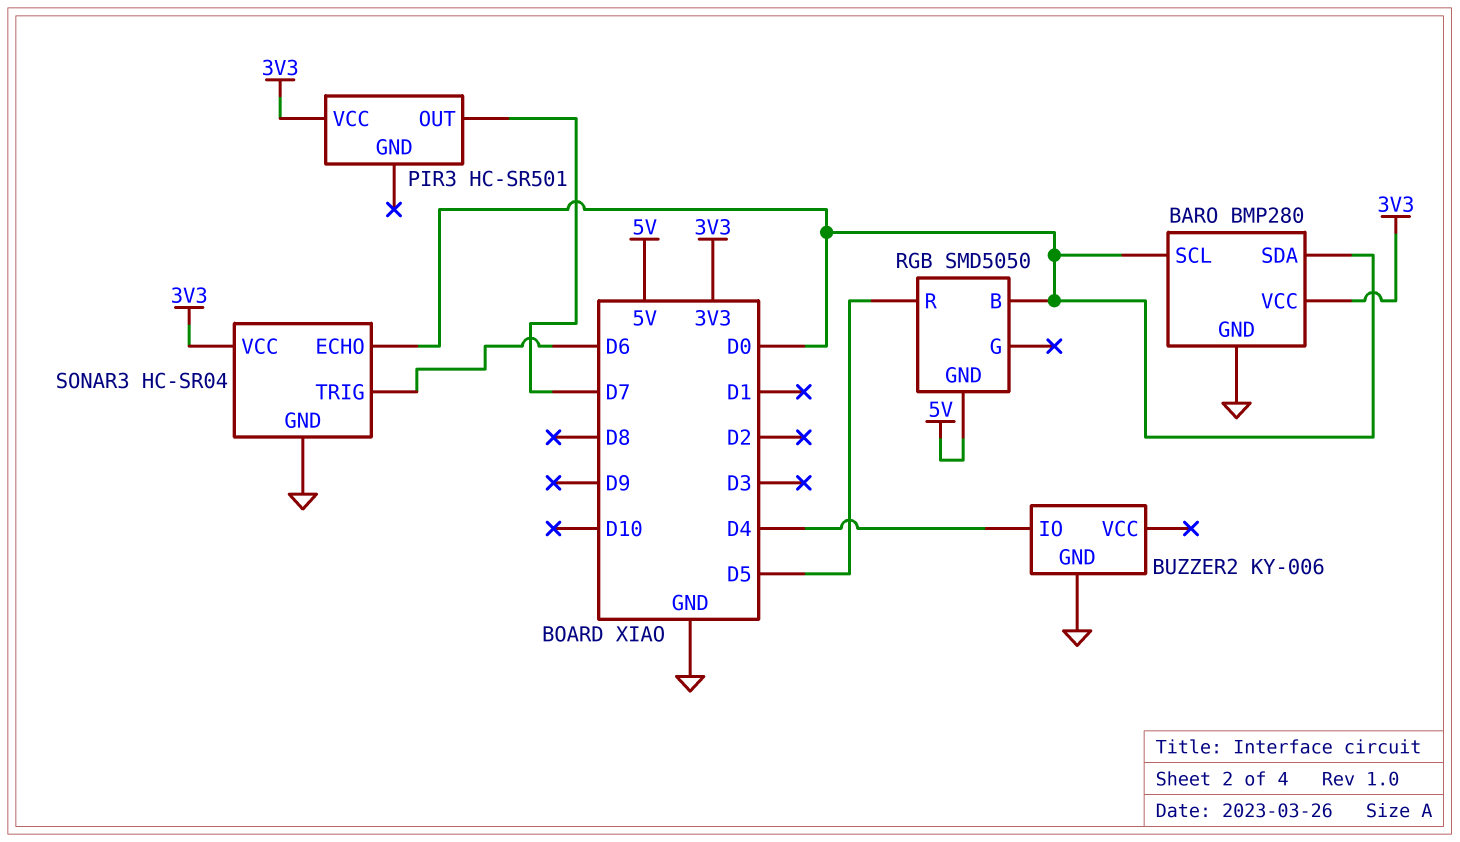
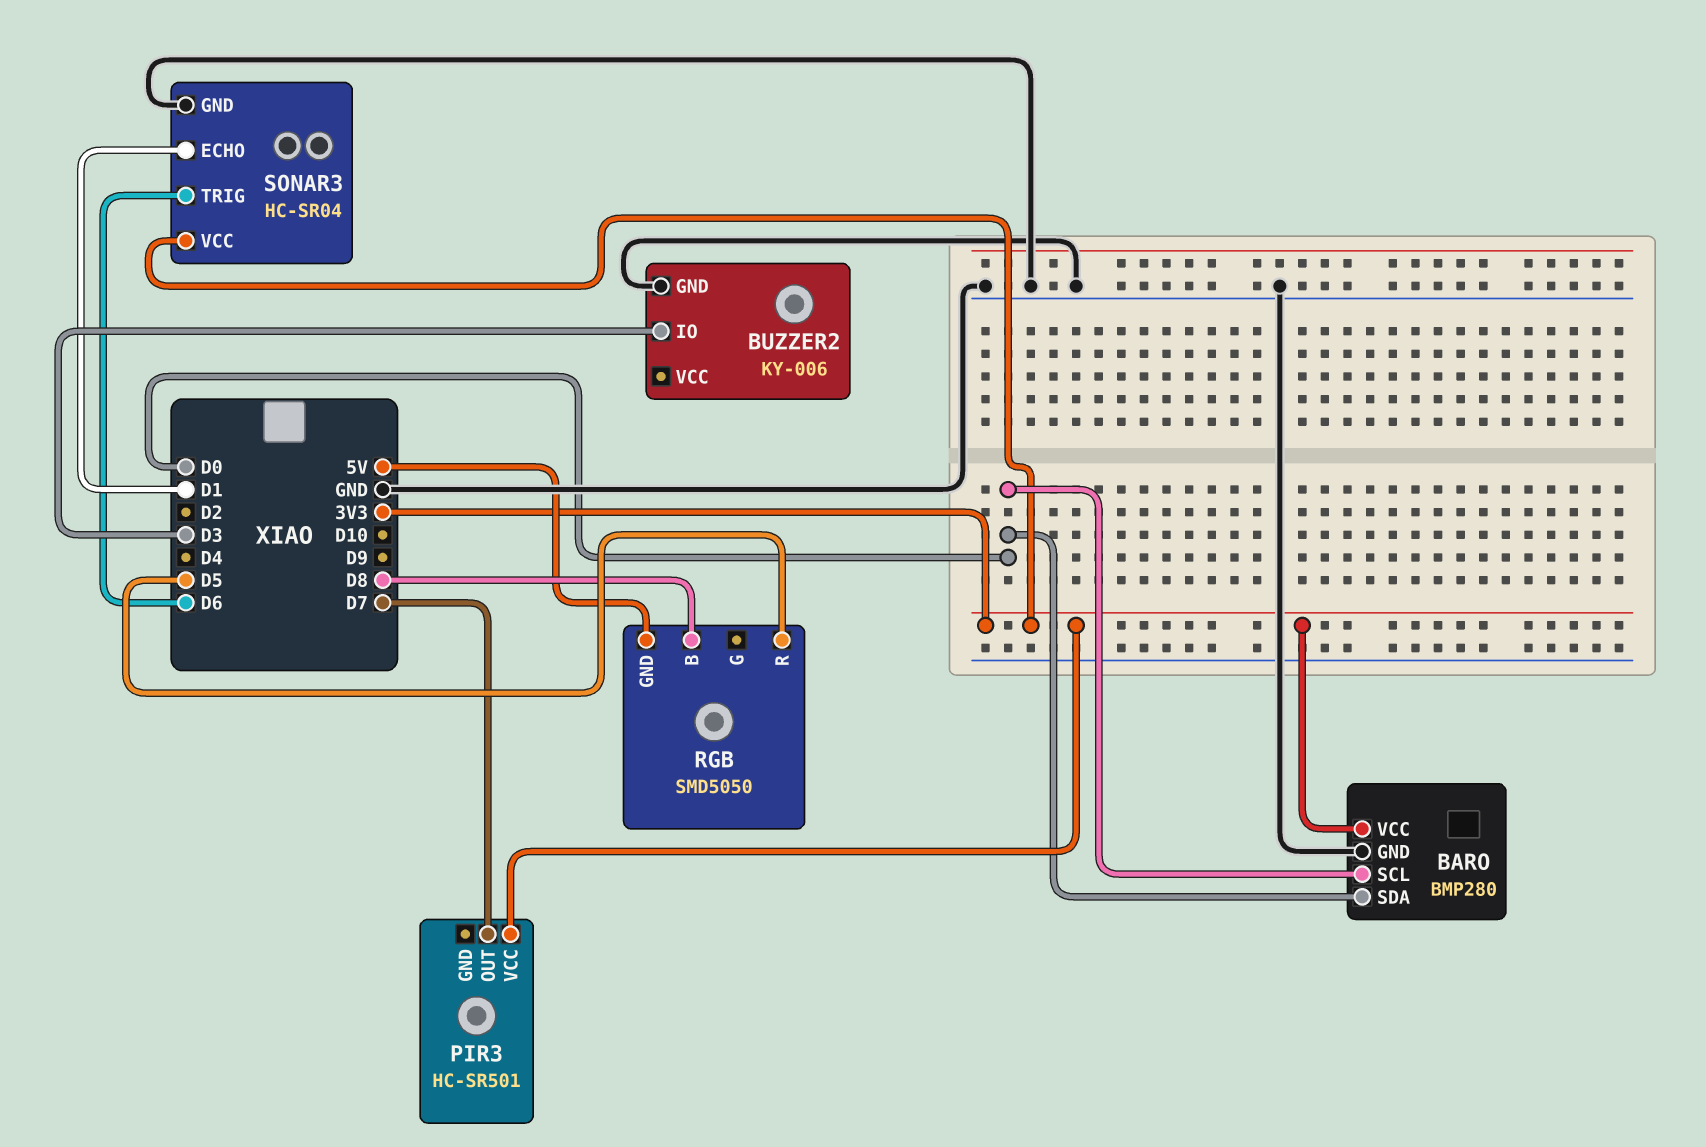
BUZZER2 pin IO: D4 -> D3
RGB pin B: D0 -> D8
SONAR3 pin ECHO: D0 -> D1

